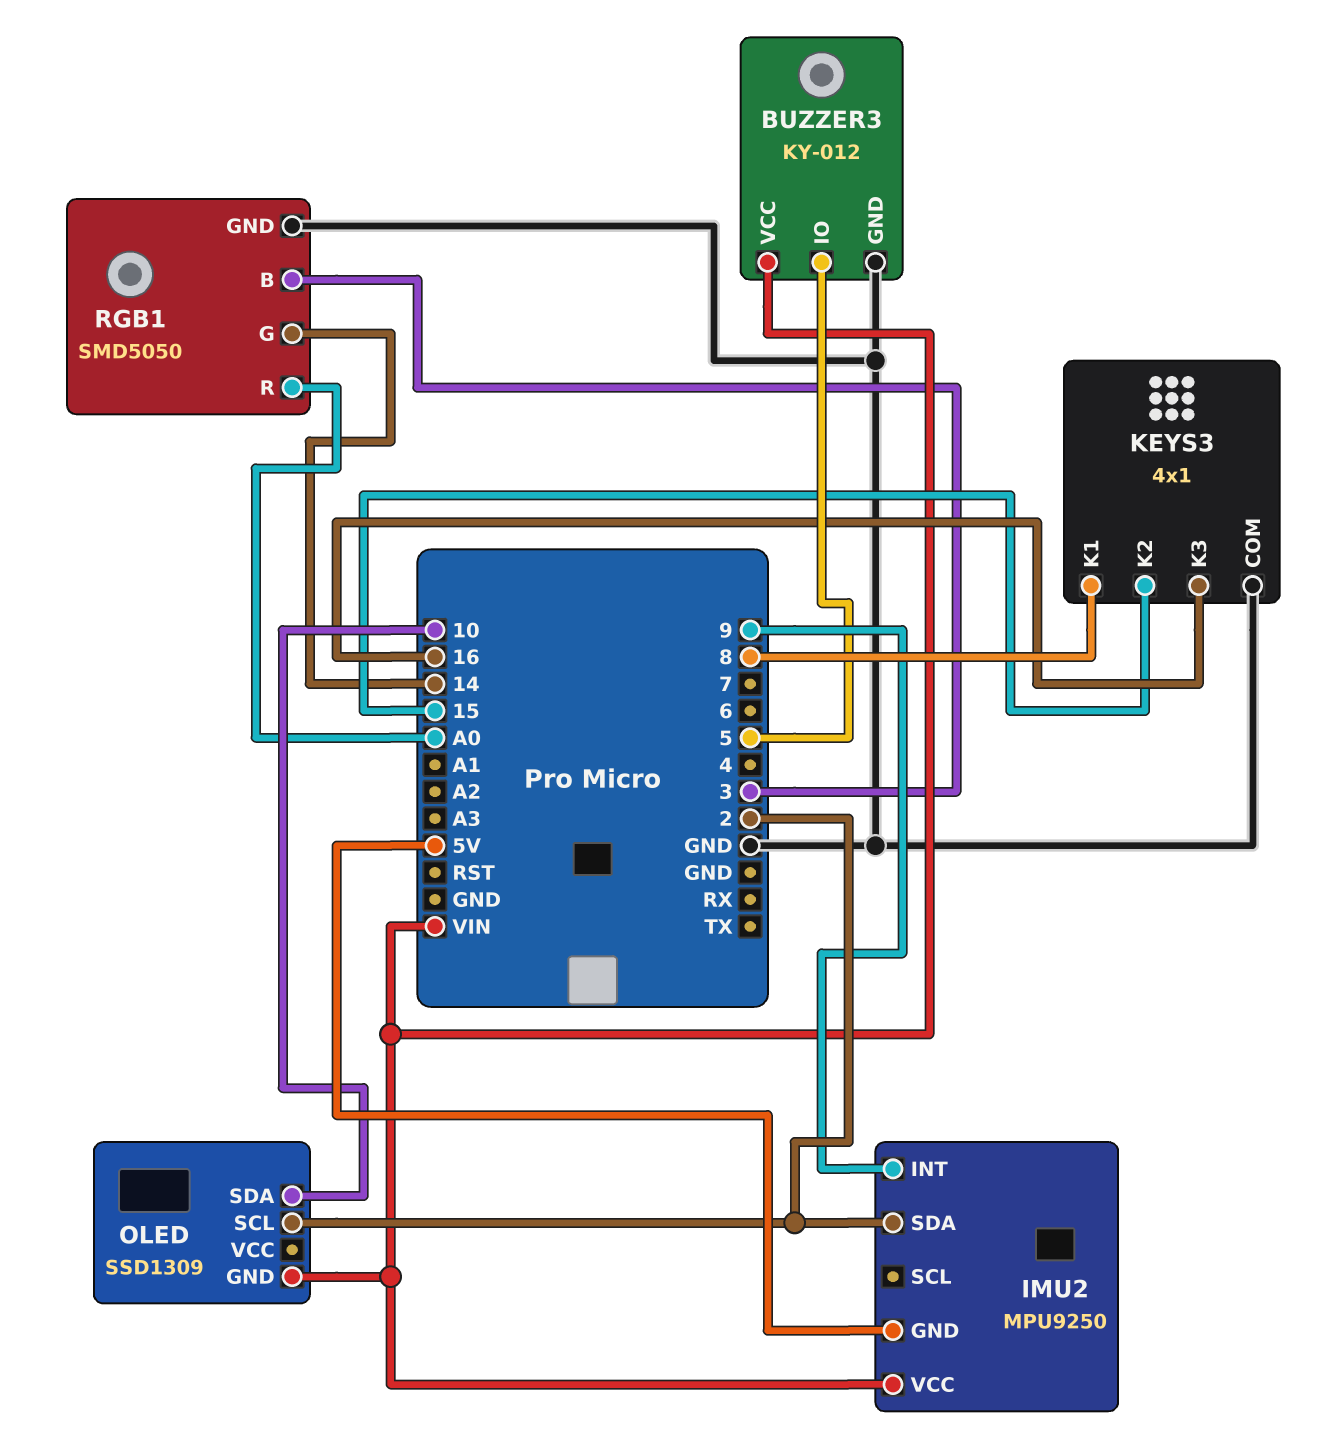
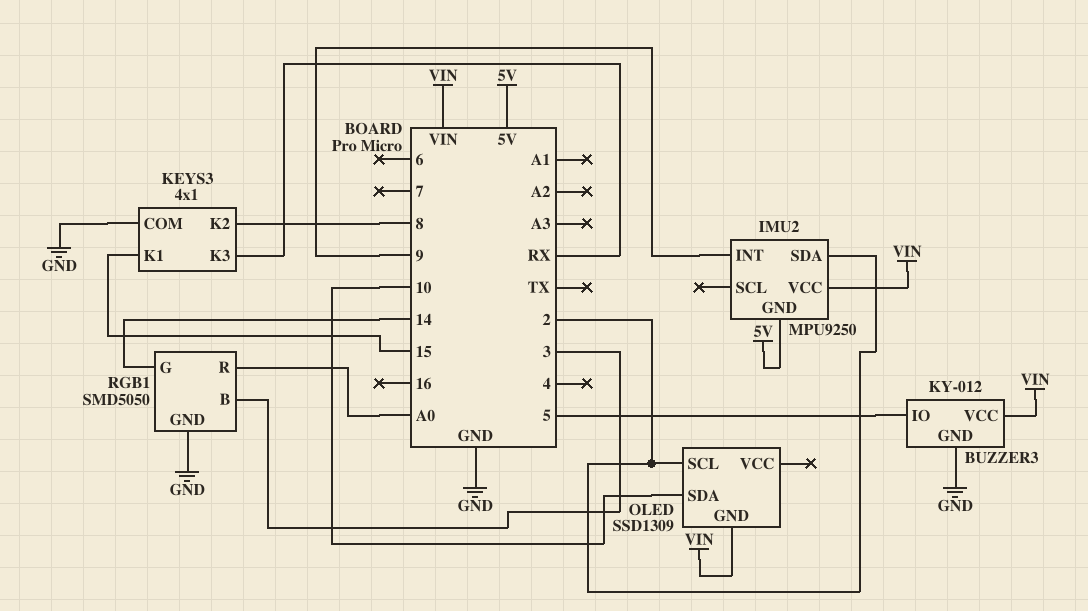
KEYS3 pin K1: 8 -> 15
KEYS3 pin K2: 15 -> 8
KEYS3 pin K3: 16 -> RX

